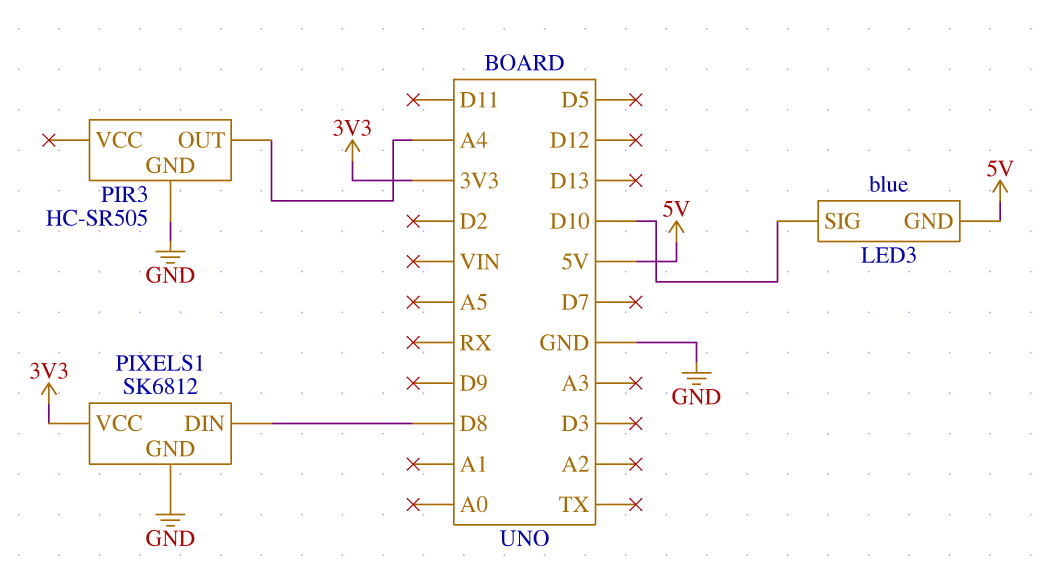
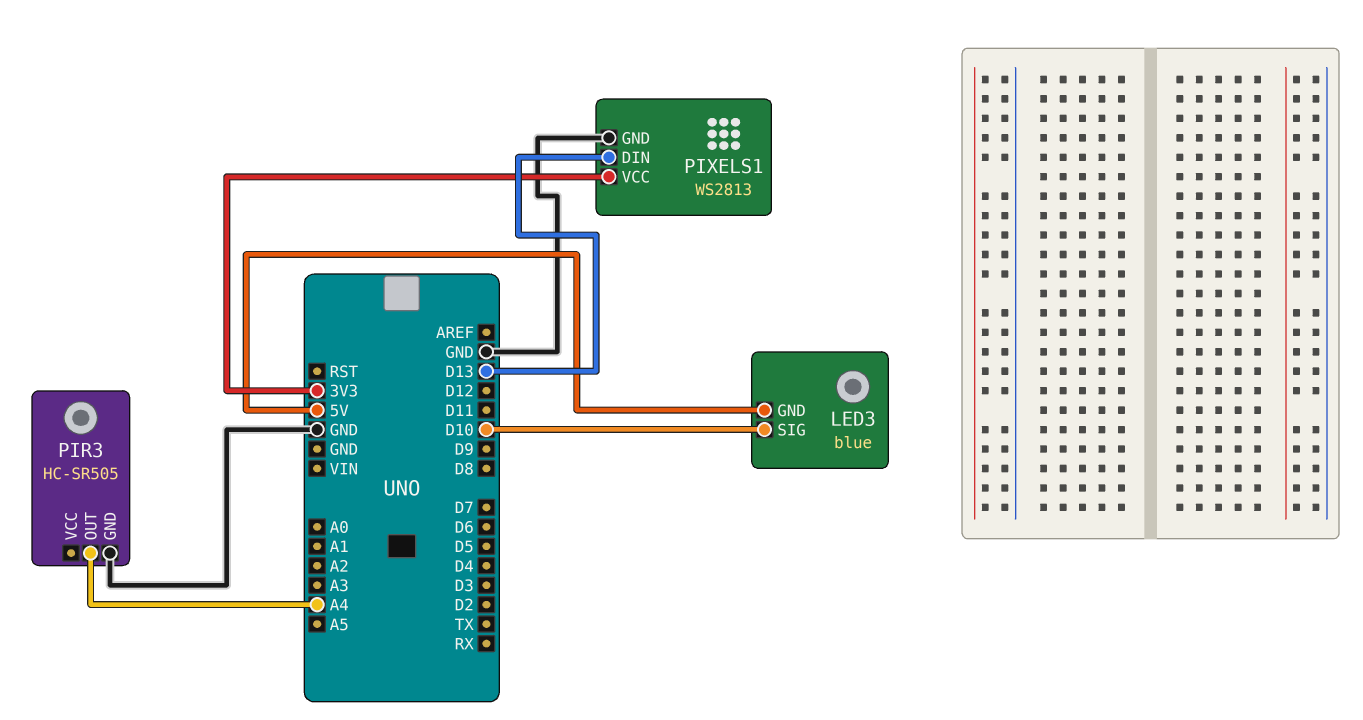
PIXELS1: SK6812 -> WS2813
PIXELS1 pin DIN: D8 -> D13

